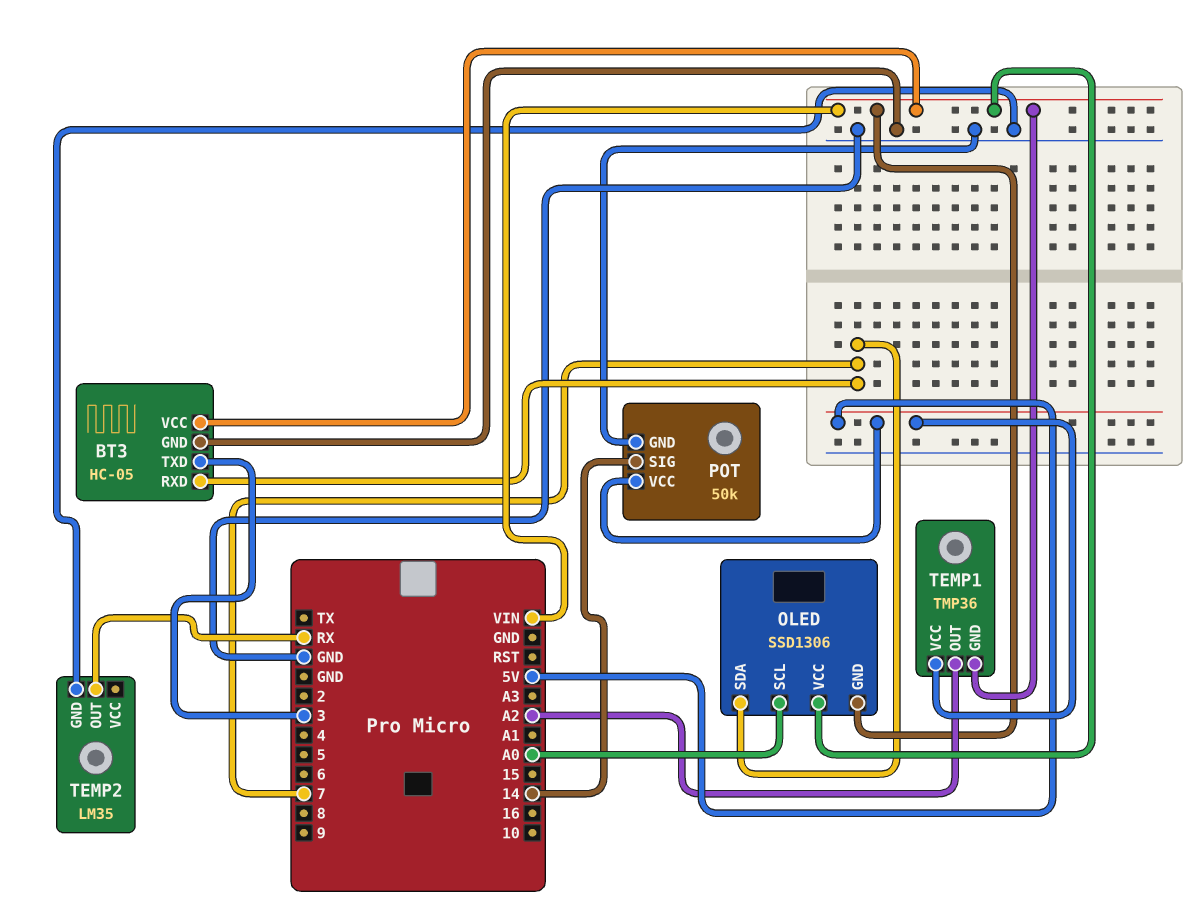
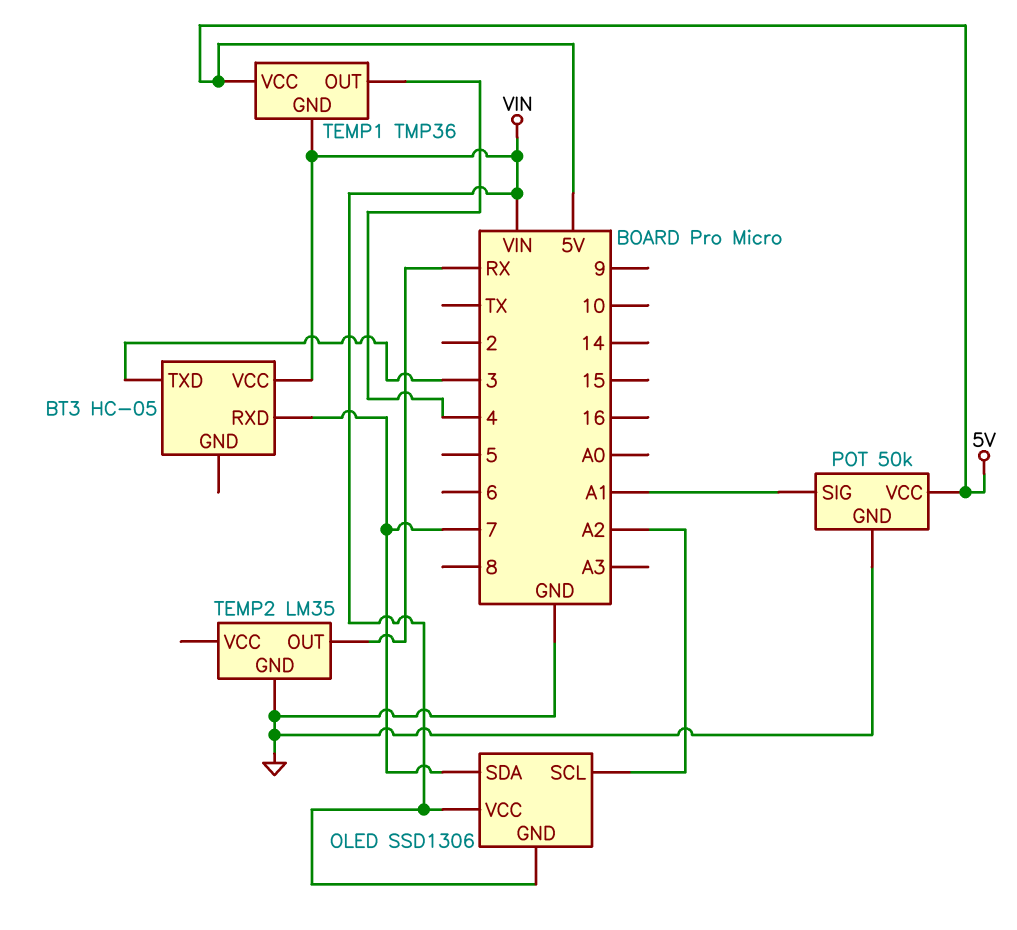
BT3 pin GND: GND -> none
OLED pin SCL: A0 -> A2
POT pin SIG: 14 -> A1
TEMP1 pin OUT: A2 -> 4

